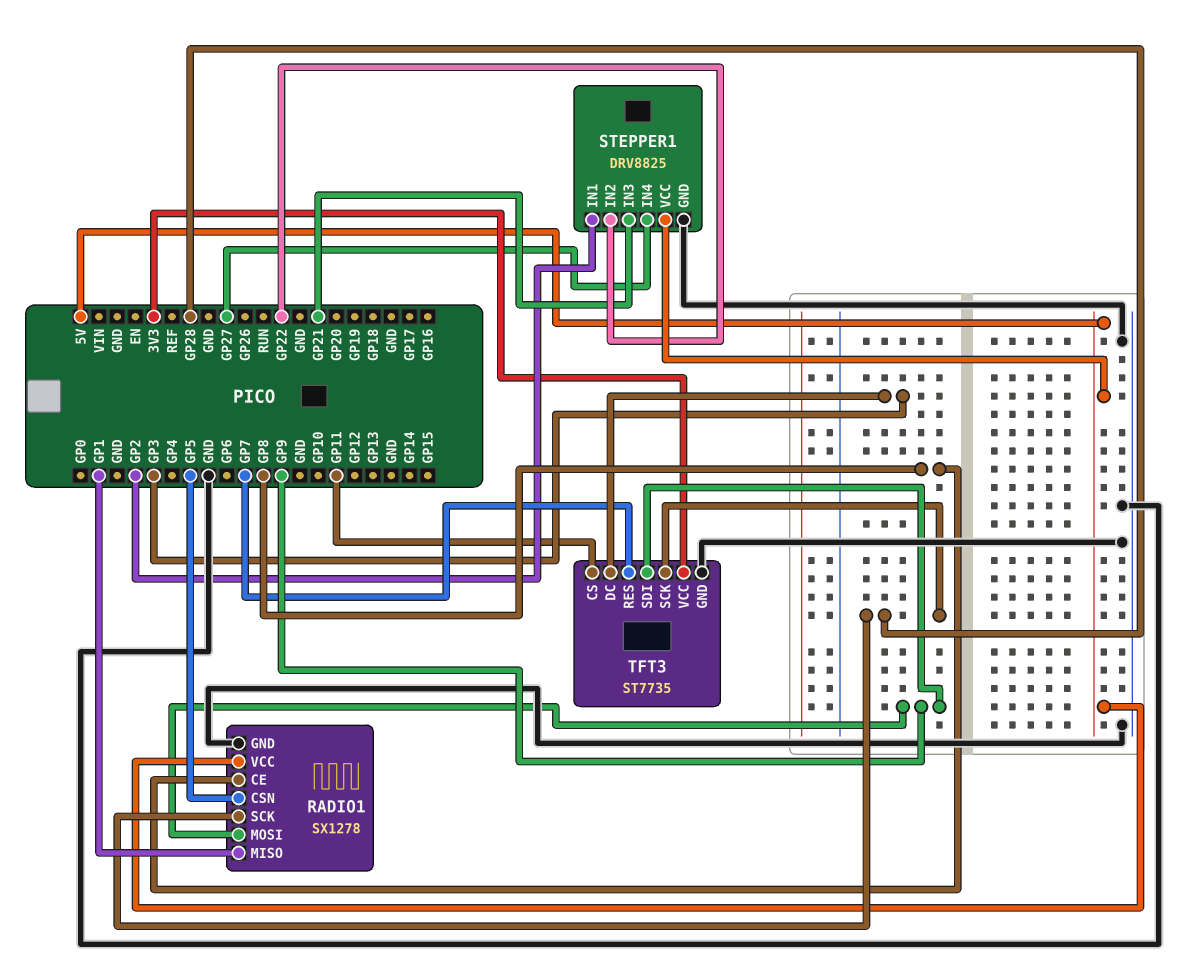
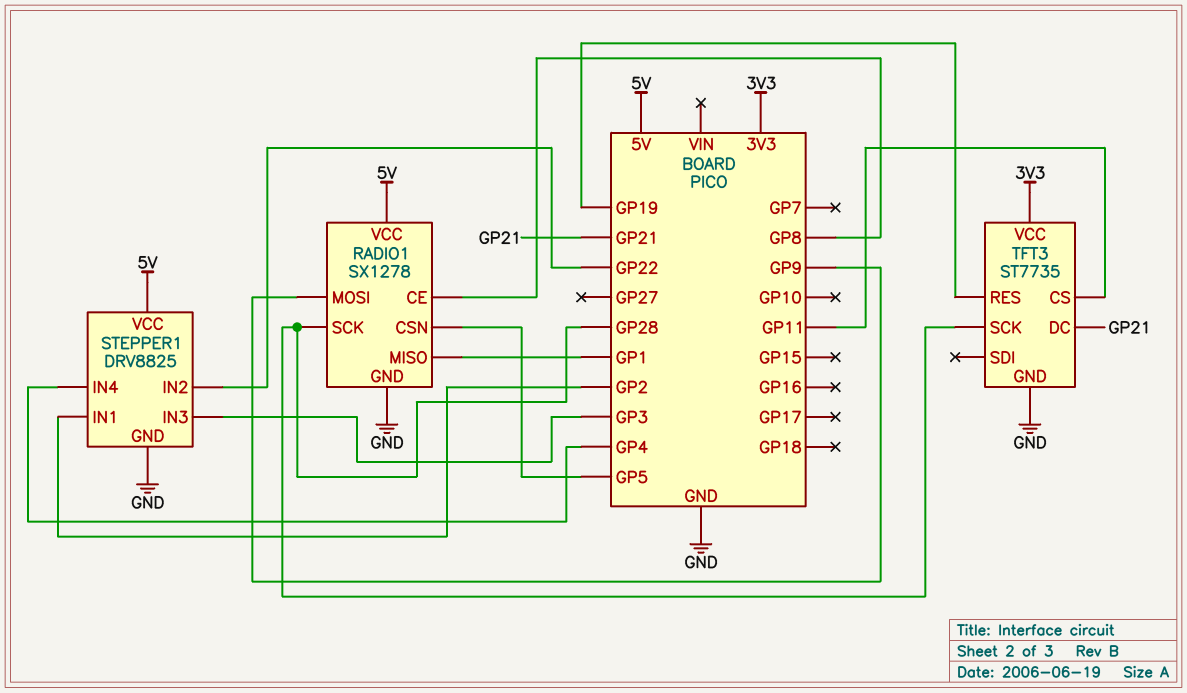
STEPPER1 pin IN3: GP21 -> GP3
STEPPER1 pin IN4: GP27 -> GP4
TFT3 pin DC: GP3 -> GP21
TFT3 pin RES: GP7 -> GP19
TFT3 pin SDI: GP9 -> none

